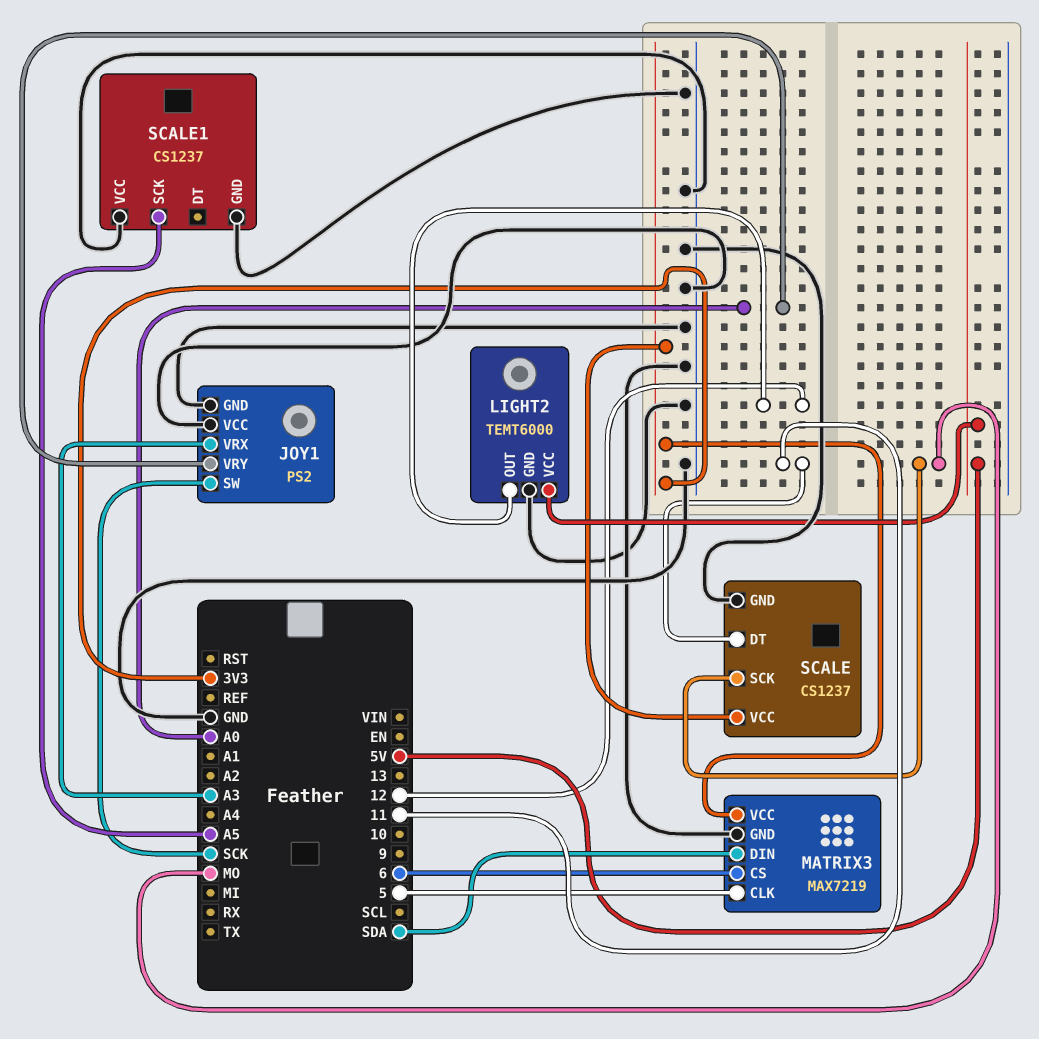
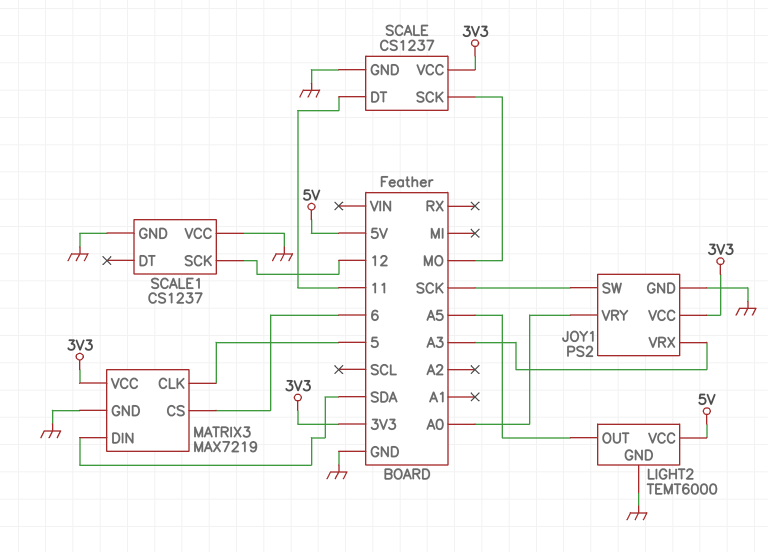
JOY1 pin VCC: GND -> 3V3
LIGHT2 pin OUT: 12 -> A5
SCALE1 pin SCK: A5 -> 12

